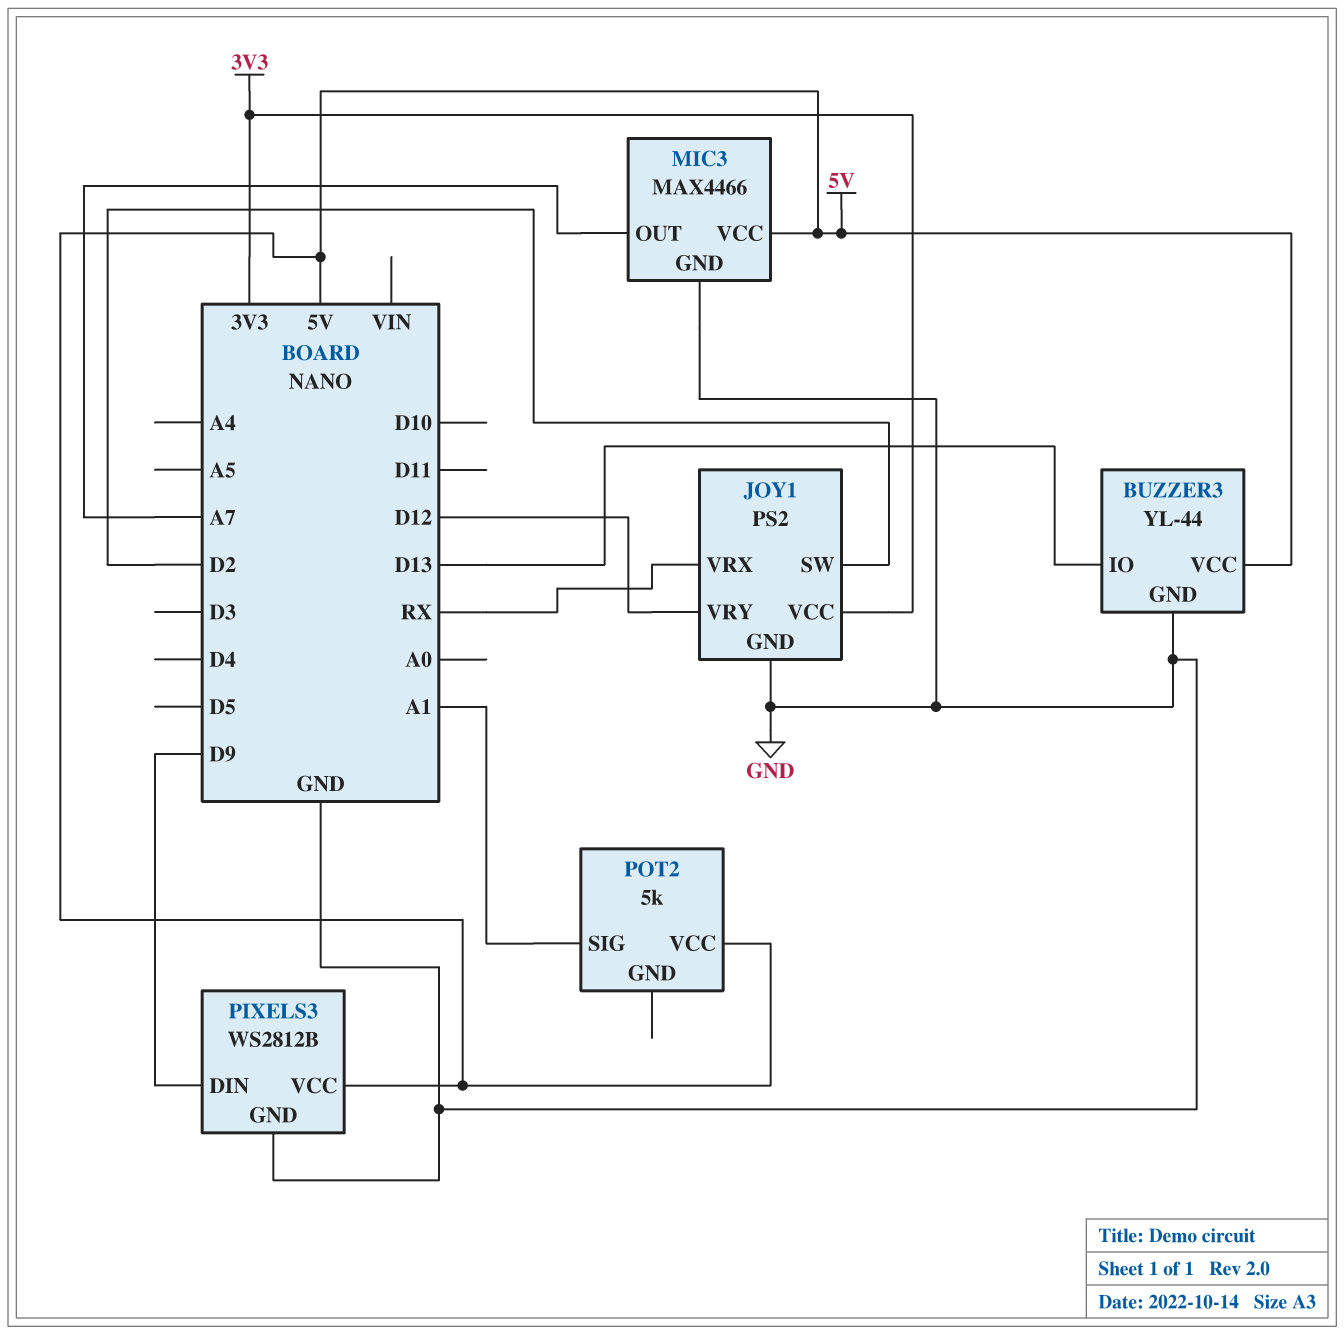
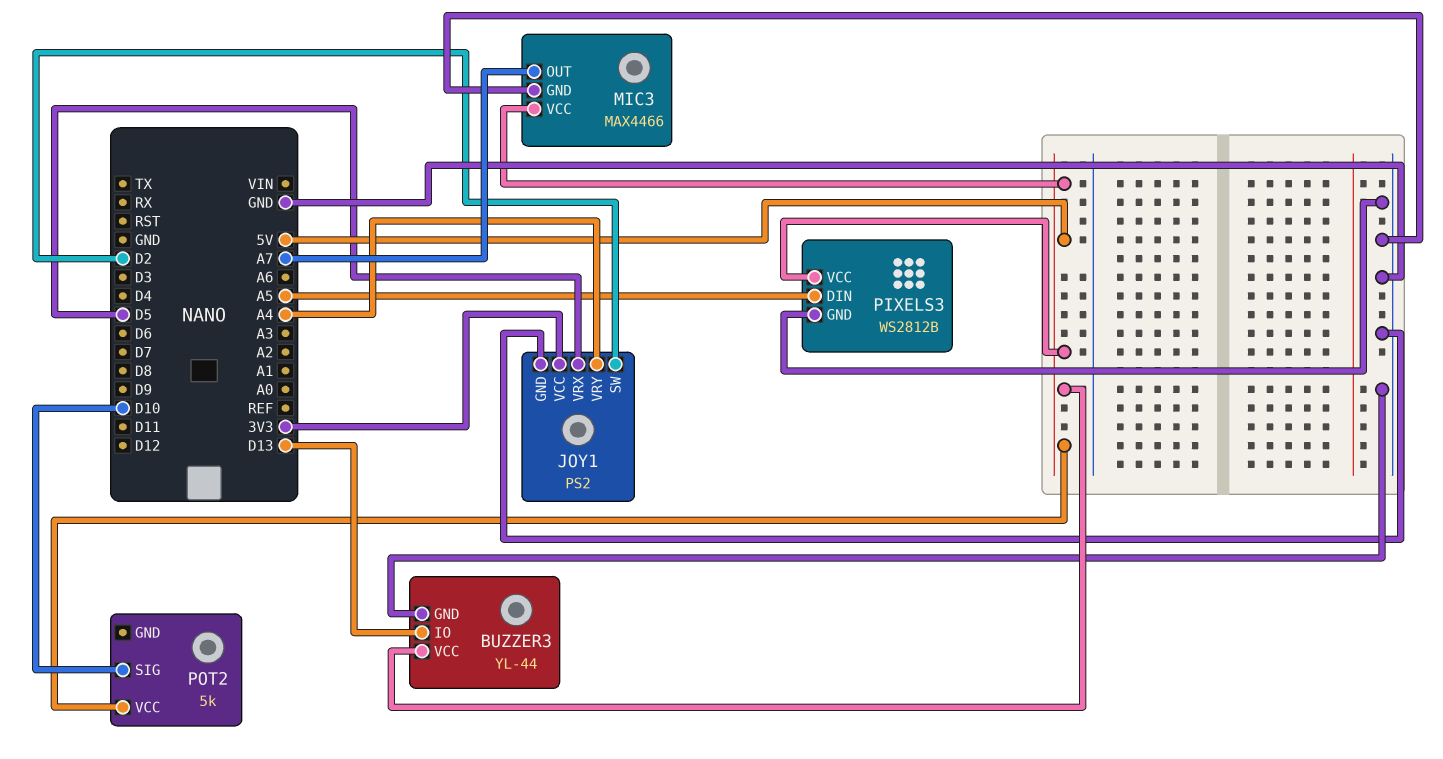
JOY1 pin VRX: RX -> D5
JOY1 pin VRY: D12 -> A4
PIXELS3 pin DIN: D9 -> A5
POT2 pin SIG: A1 -> D10

